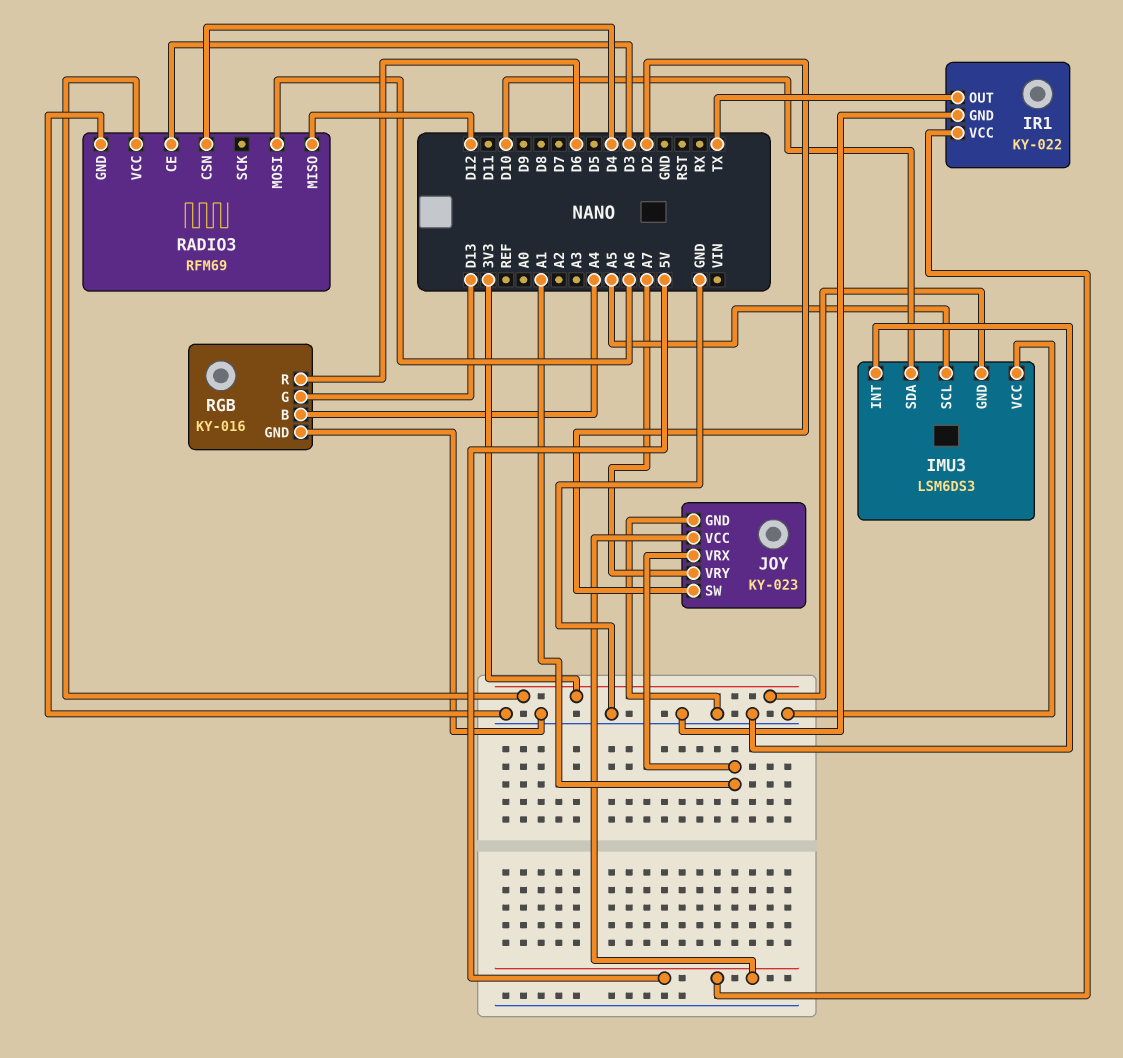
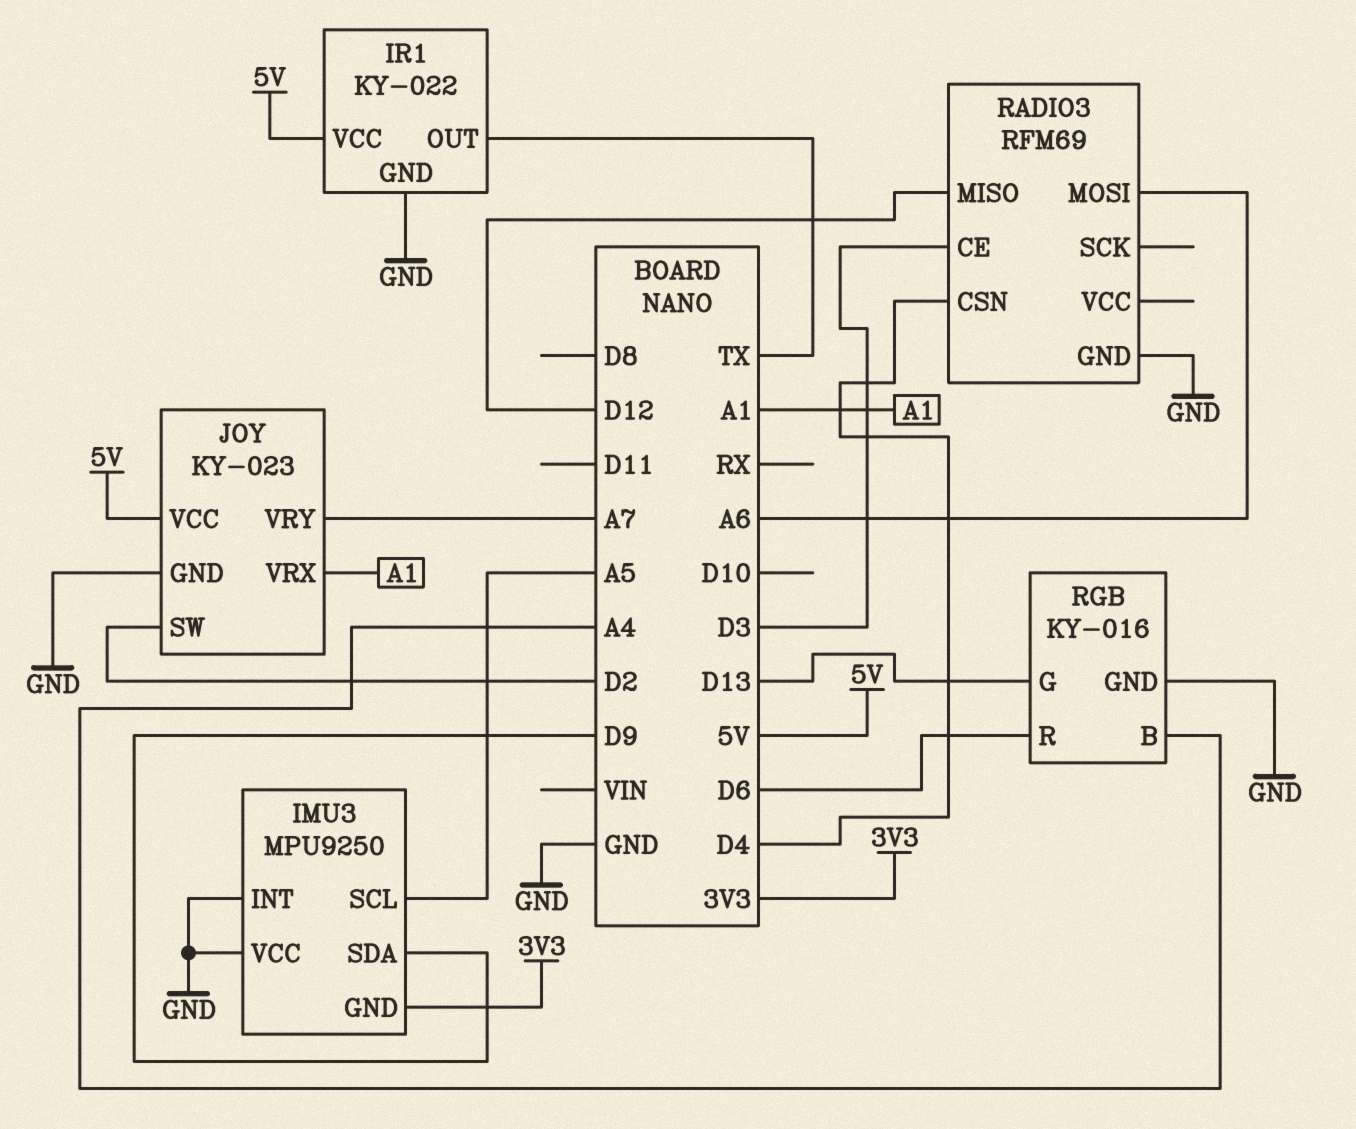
IMU3: LSM6DS3 -> MPU9250
IMU3 pin SDA: D10 -> D9
RADIO3 pin VCC: 3V3 -> none

